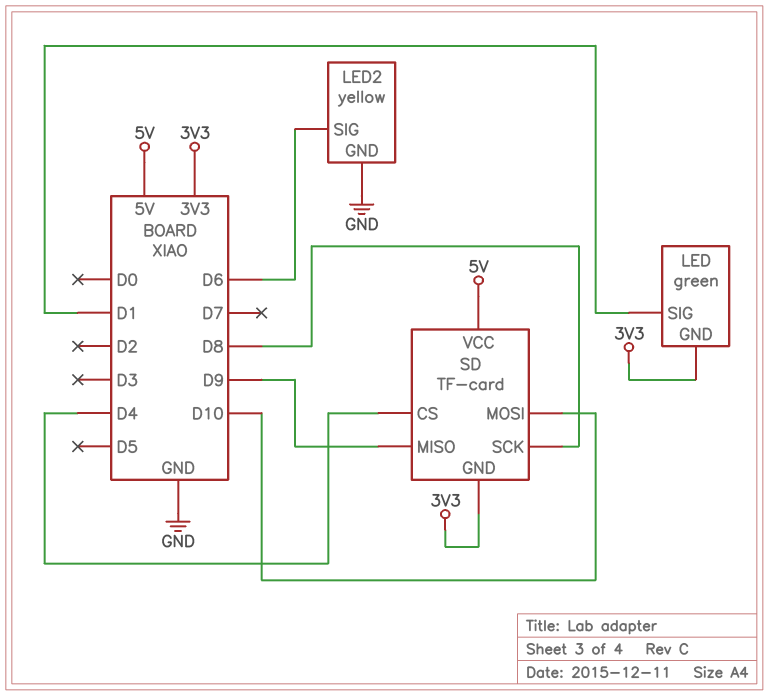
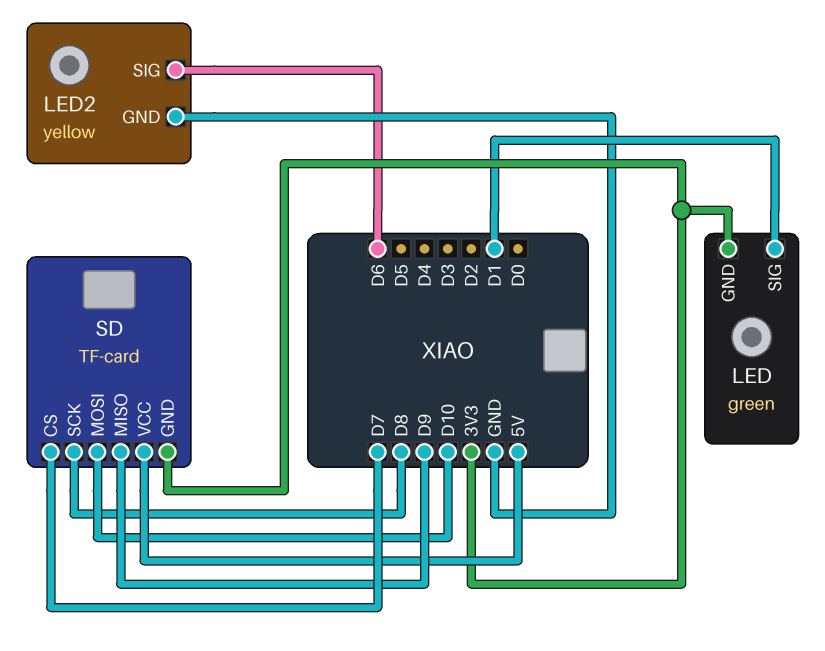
SD pin CS: D4 -> D7

